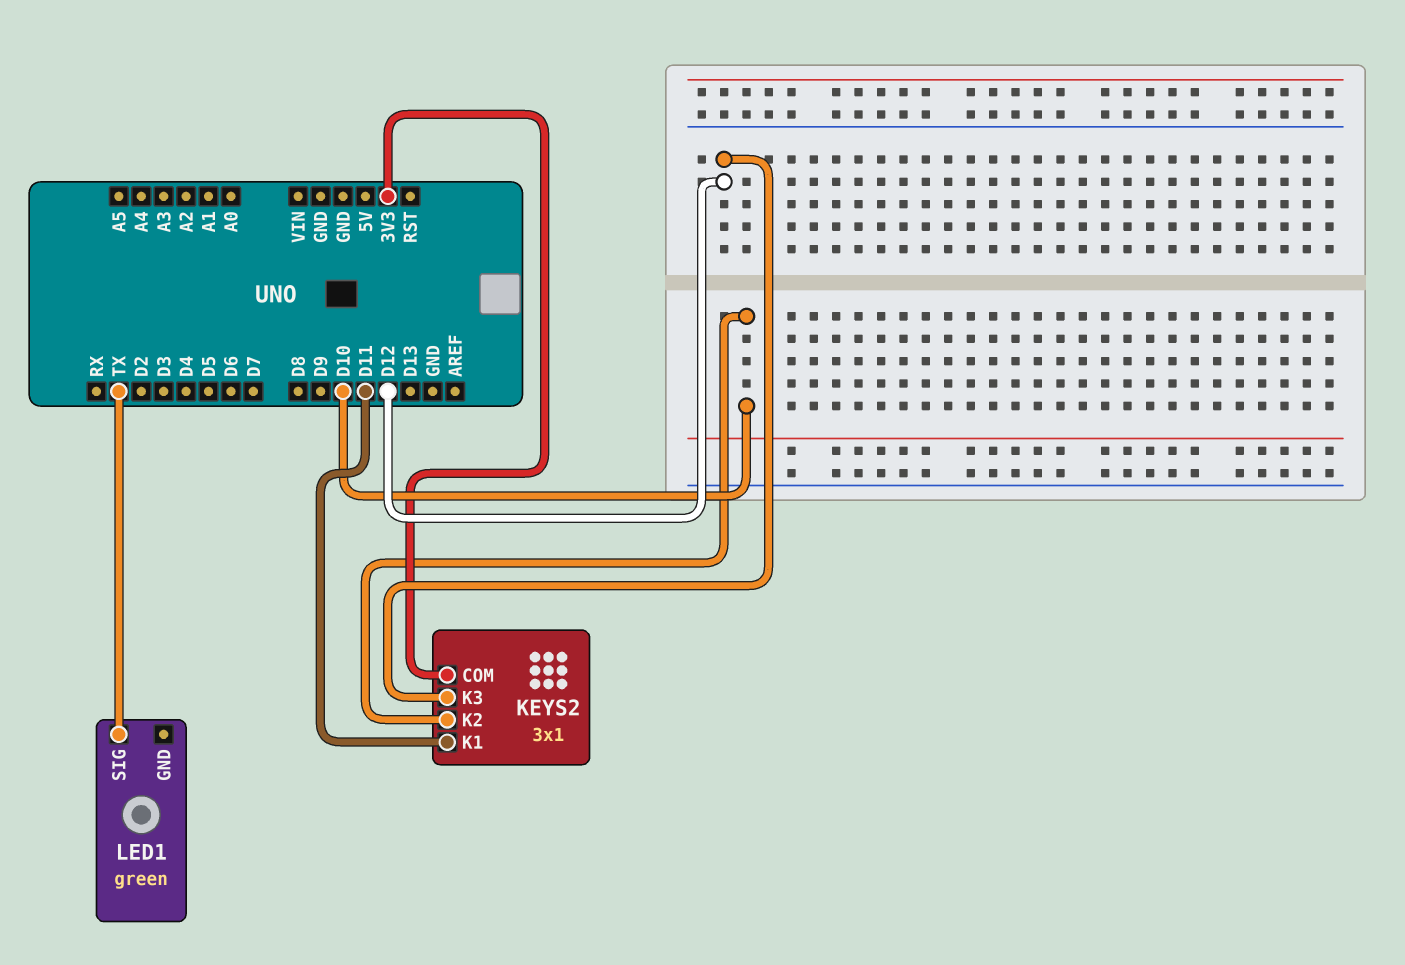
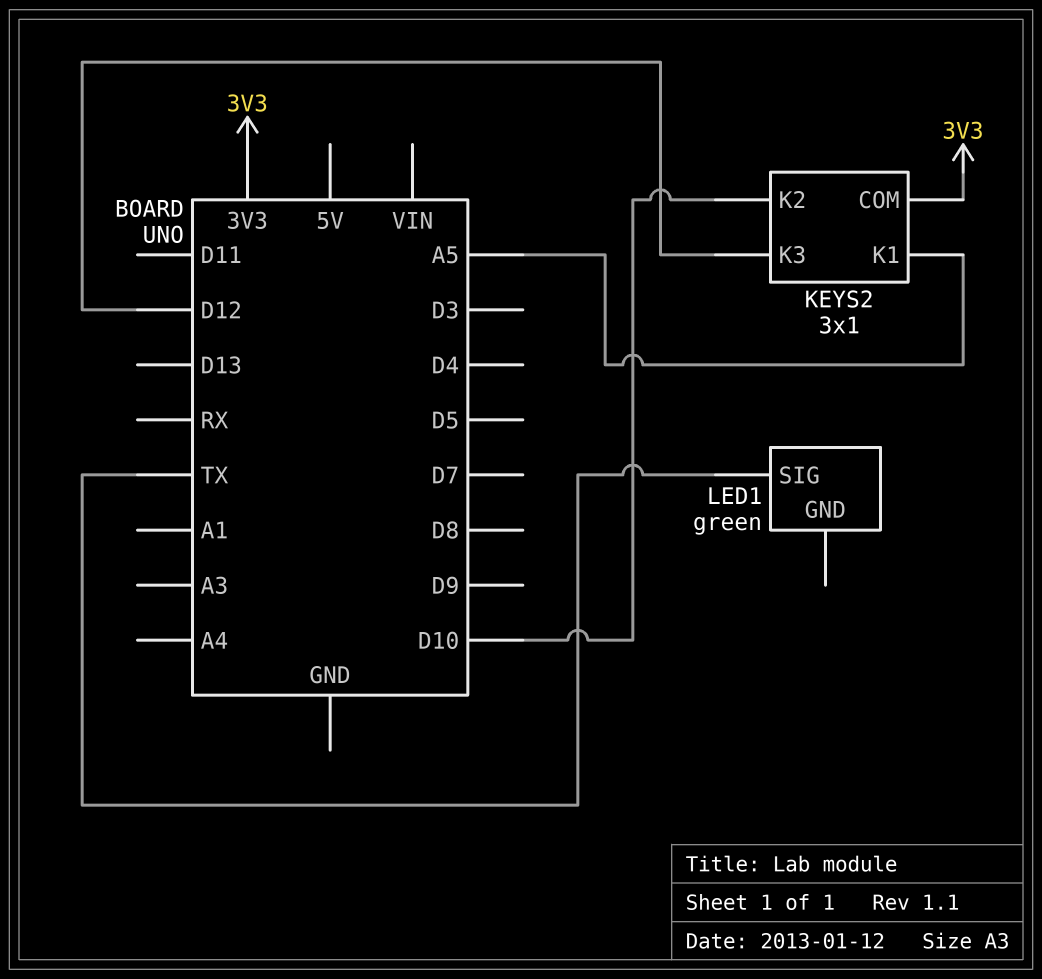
KEYS2 pin K1: D11 -> A5

